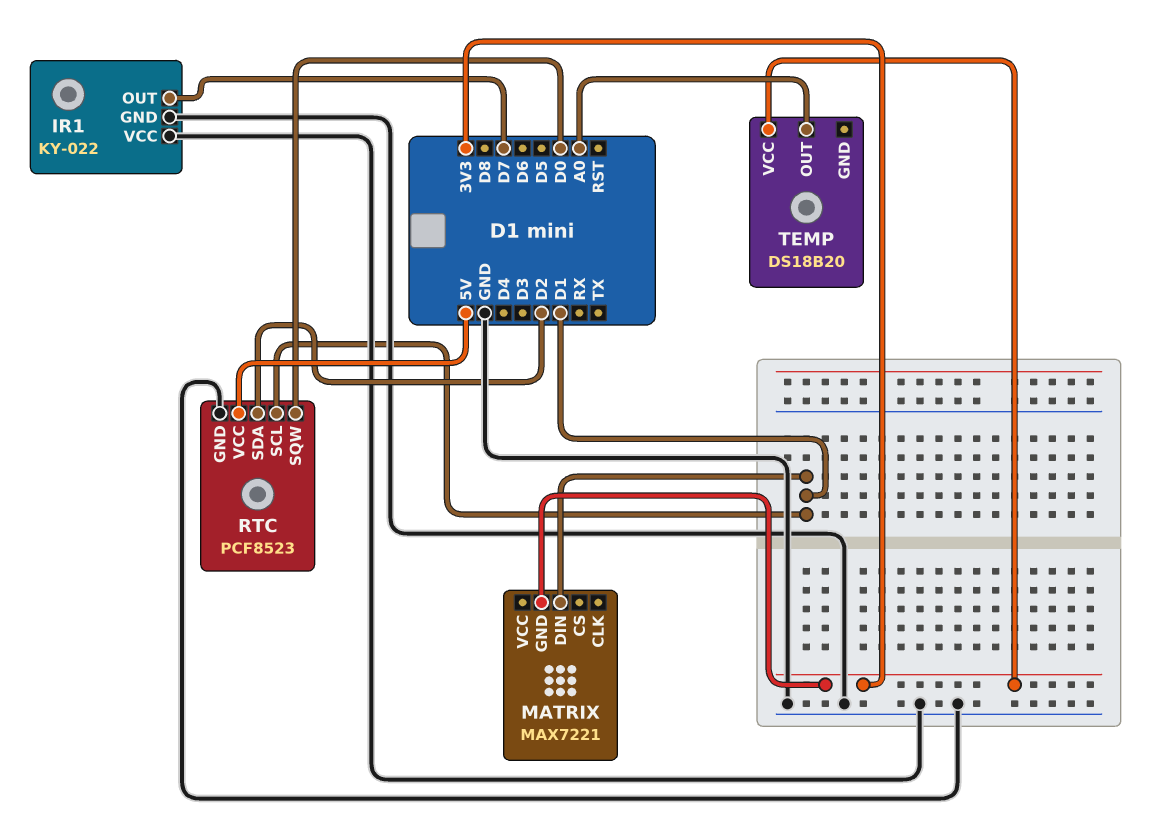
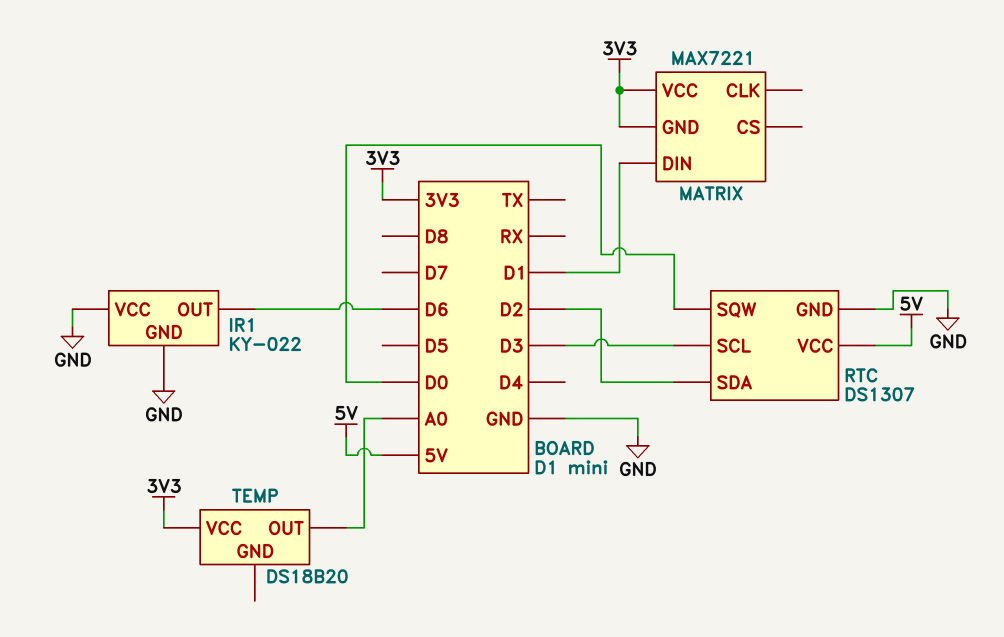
IR1 pin OUT: D7 -> D6
MATRIX pin VCC: none -> 3V3
RTC: PCF8523 -> DS1307
RTC pin SCL: D1 -> D3

